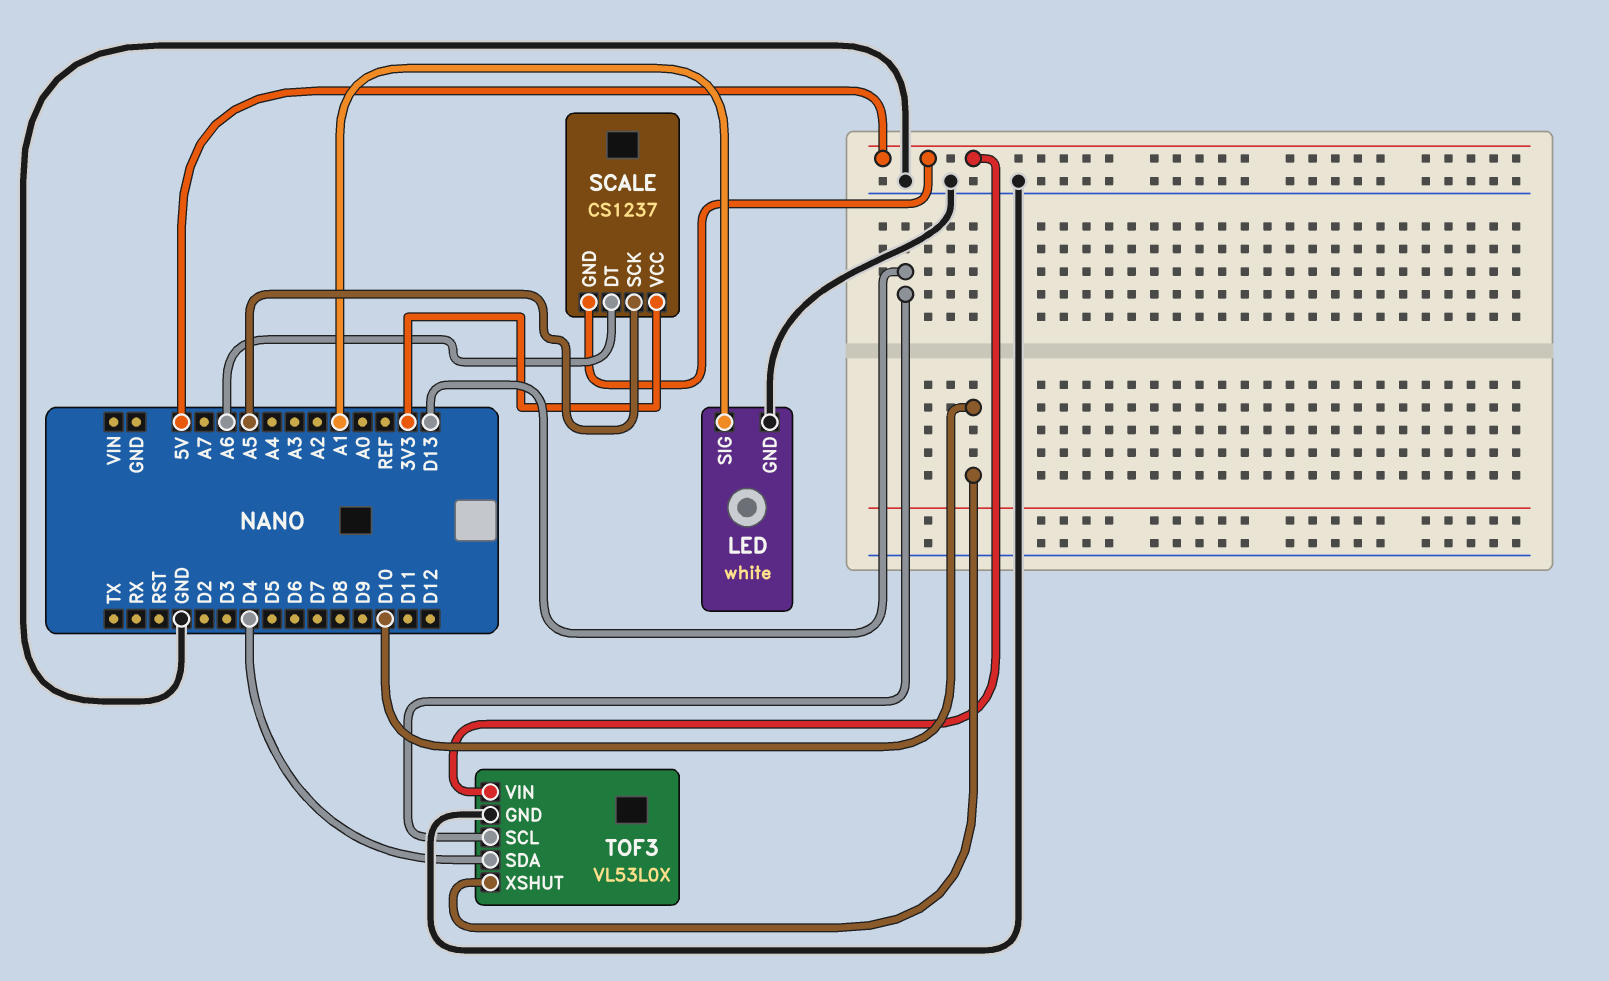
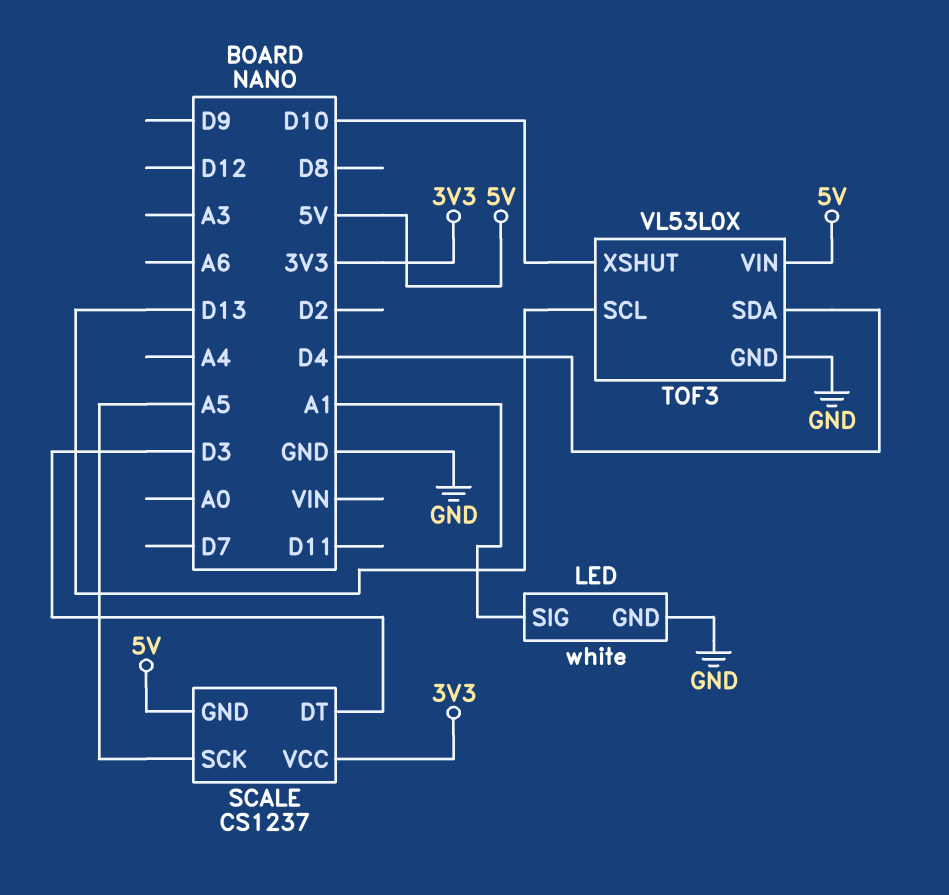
SCALE pin DT: A6 -> D3

